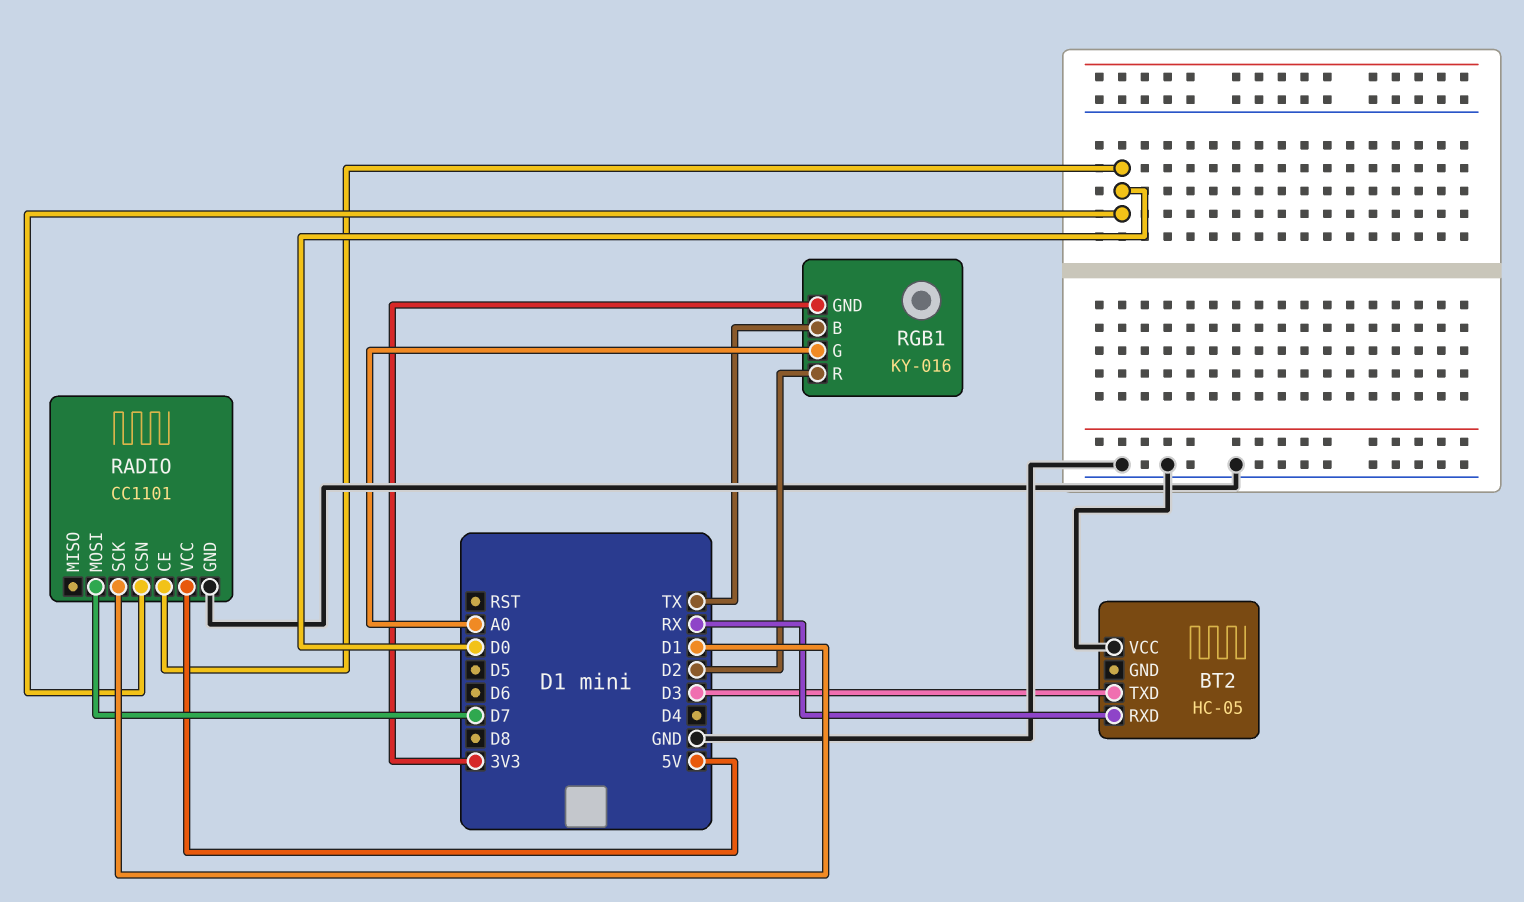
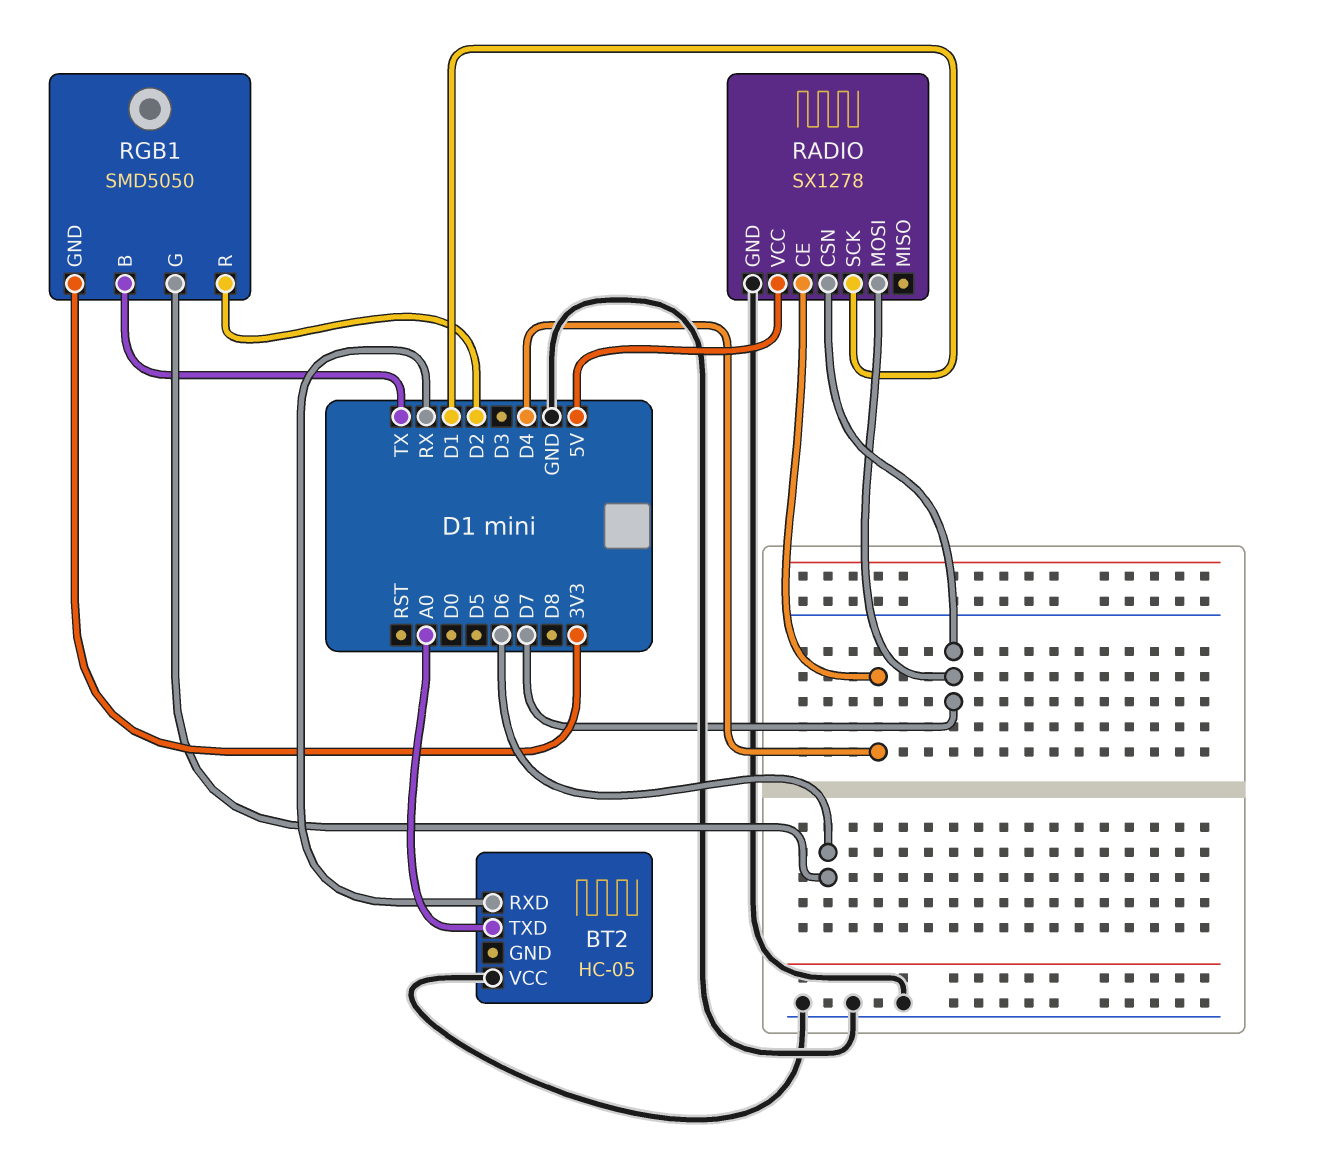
BT2 pin TXD: D3 -> A0
RADIO: CC1101 -> SX1278
RADIO pin CE: D0 -> D4
RADIO pin CSN: D0 -> D7
RGB1: KY-016 -> SMD5050
RGB1 pin G: A0 -> D6

